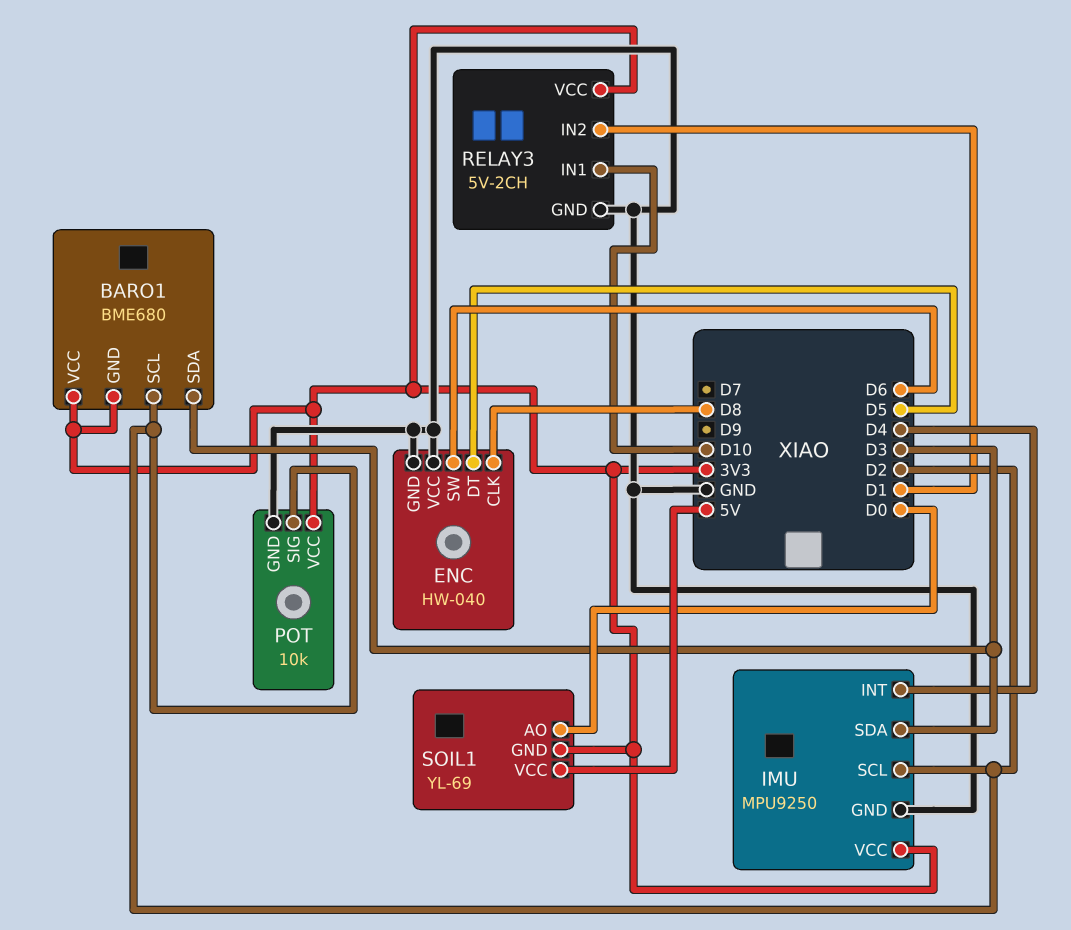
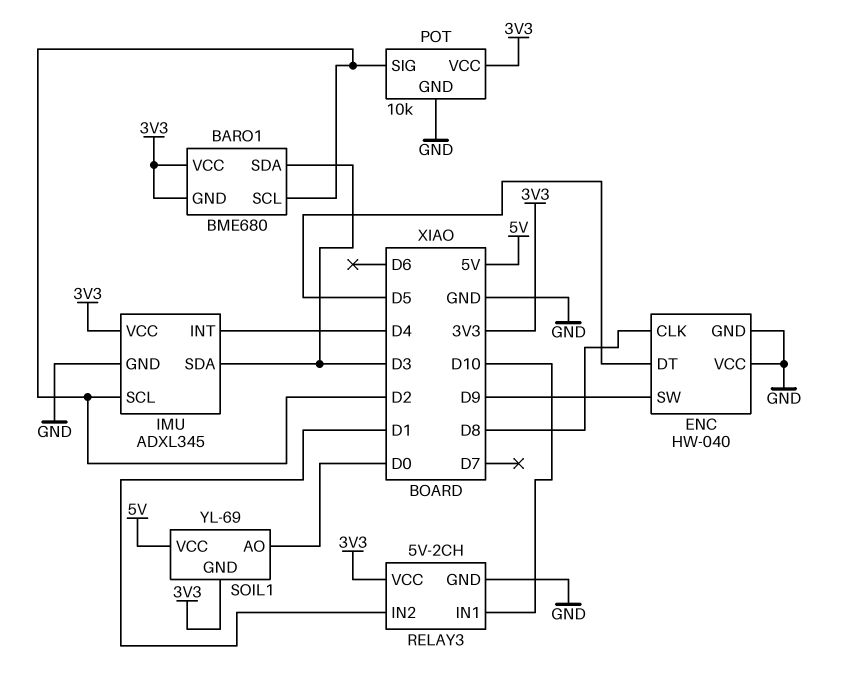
ENC pin SW: D6 -> D9
IMU: MPU9250 -> ADXL345

